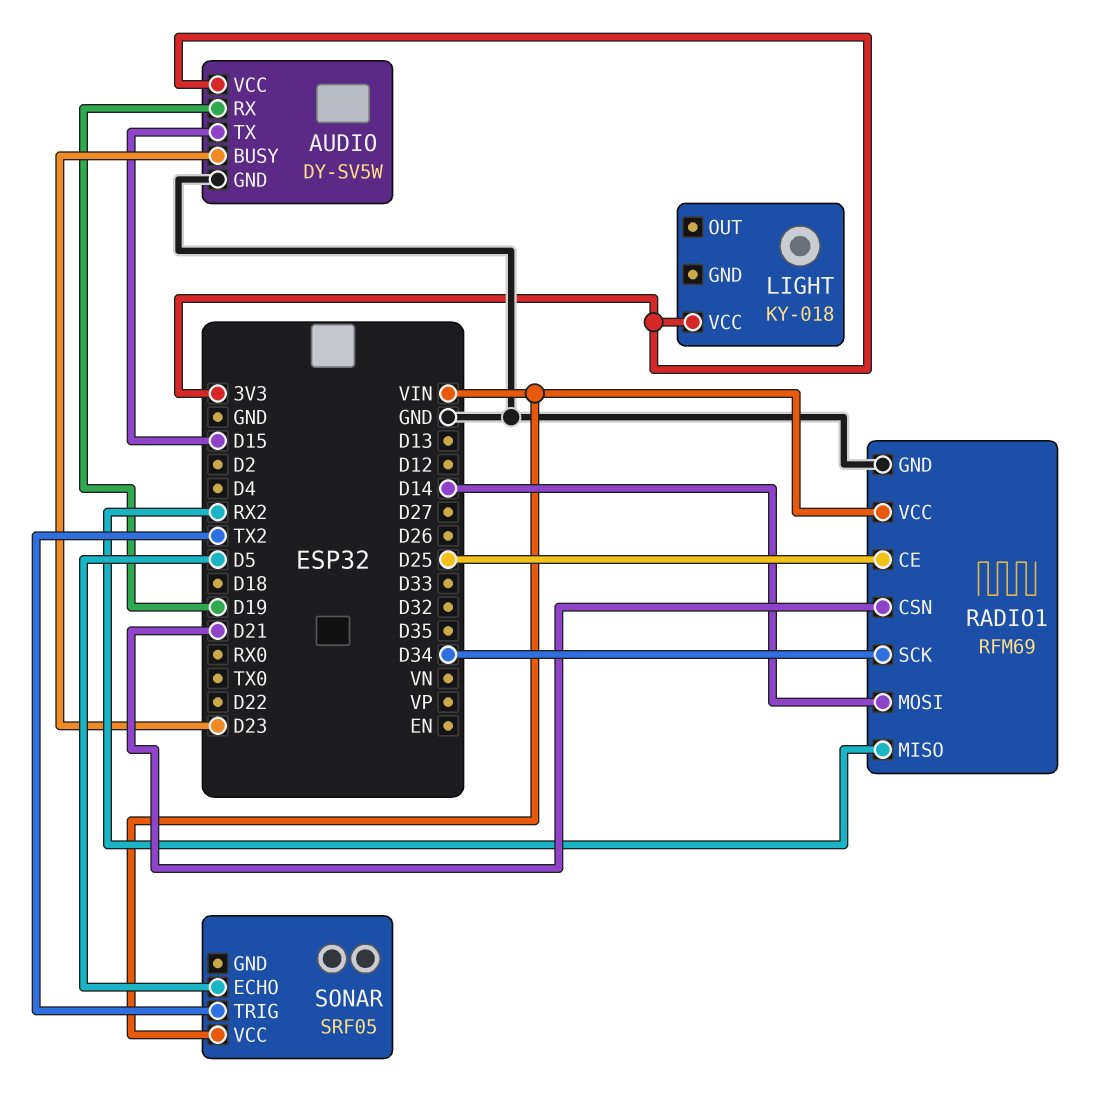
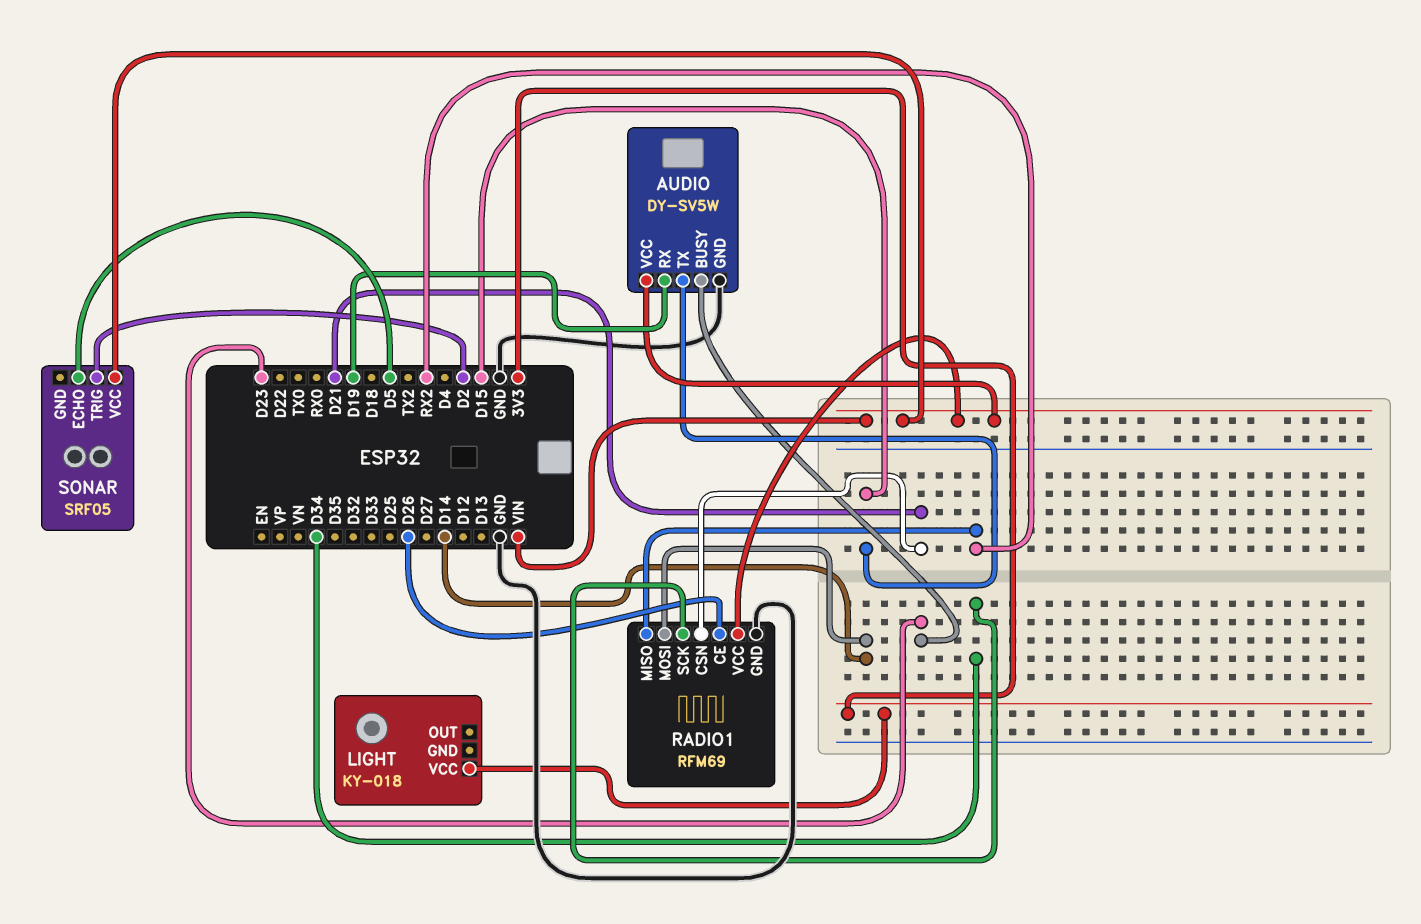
AUDIO pin VCC: 3V3 -> VIN
RADIO1 pin CE: D25 -> D26
SONAR pin TRIG: TX2 -> D2

